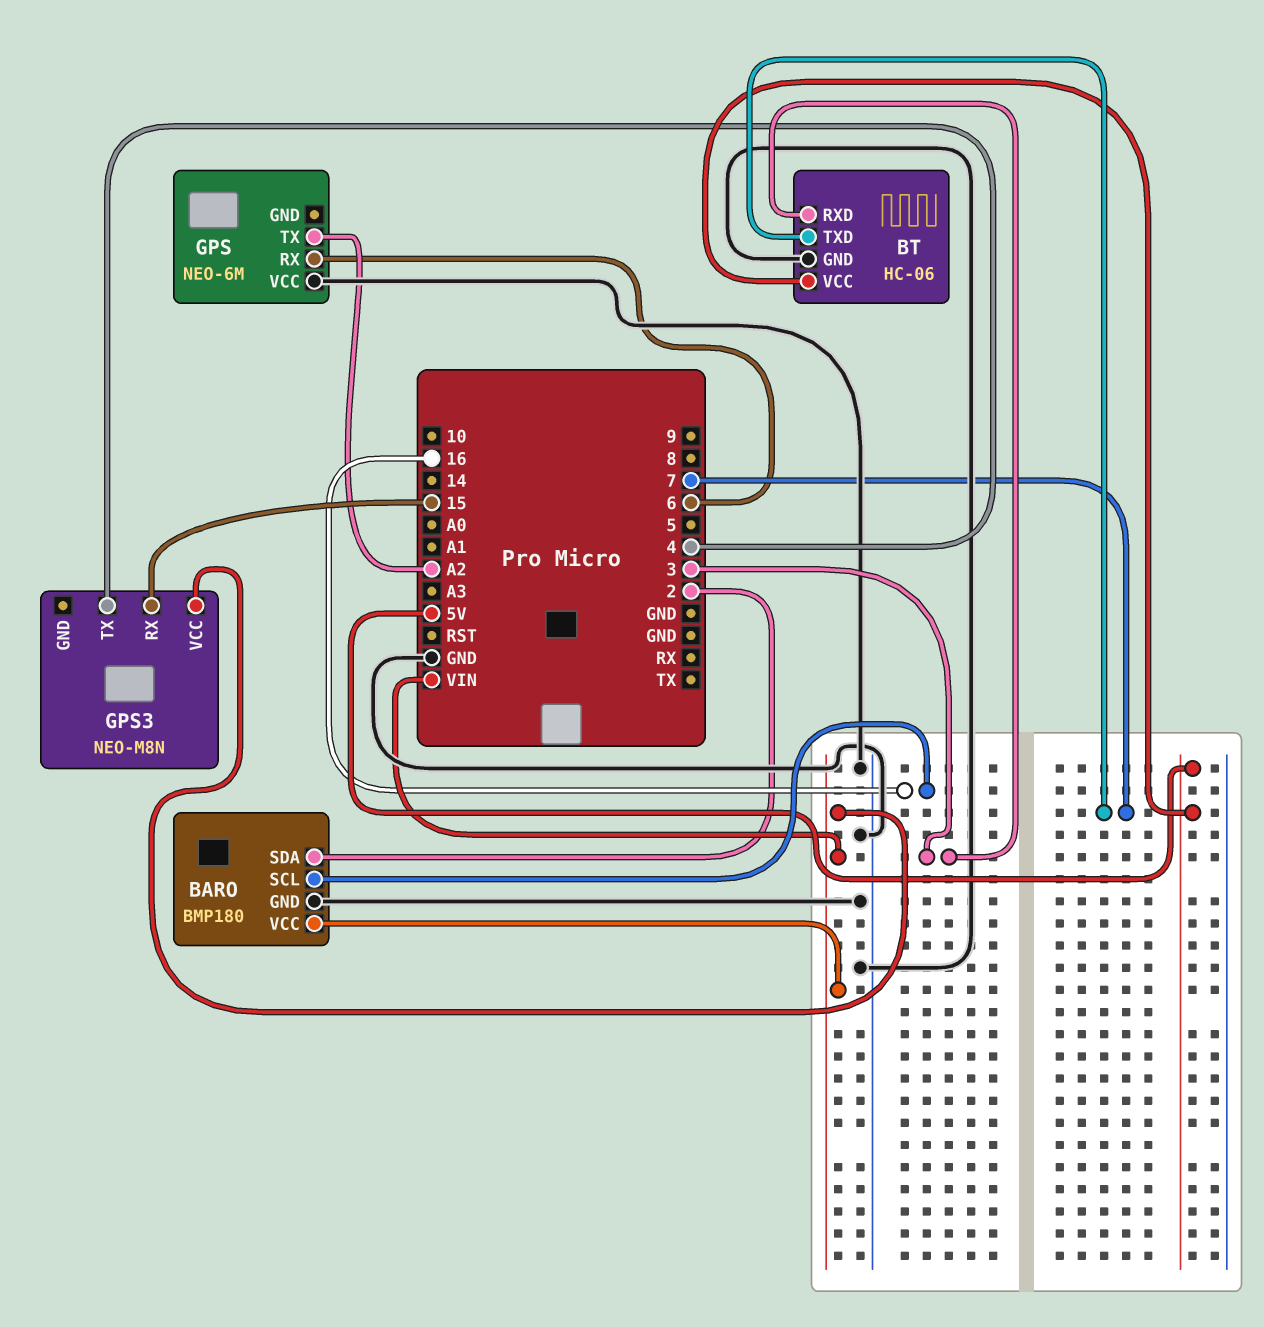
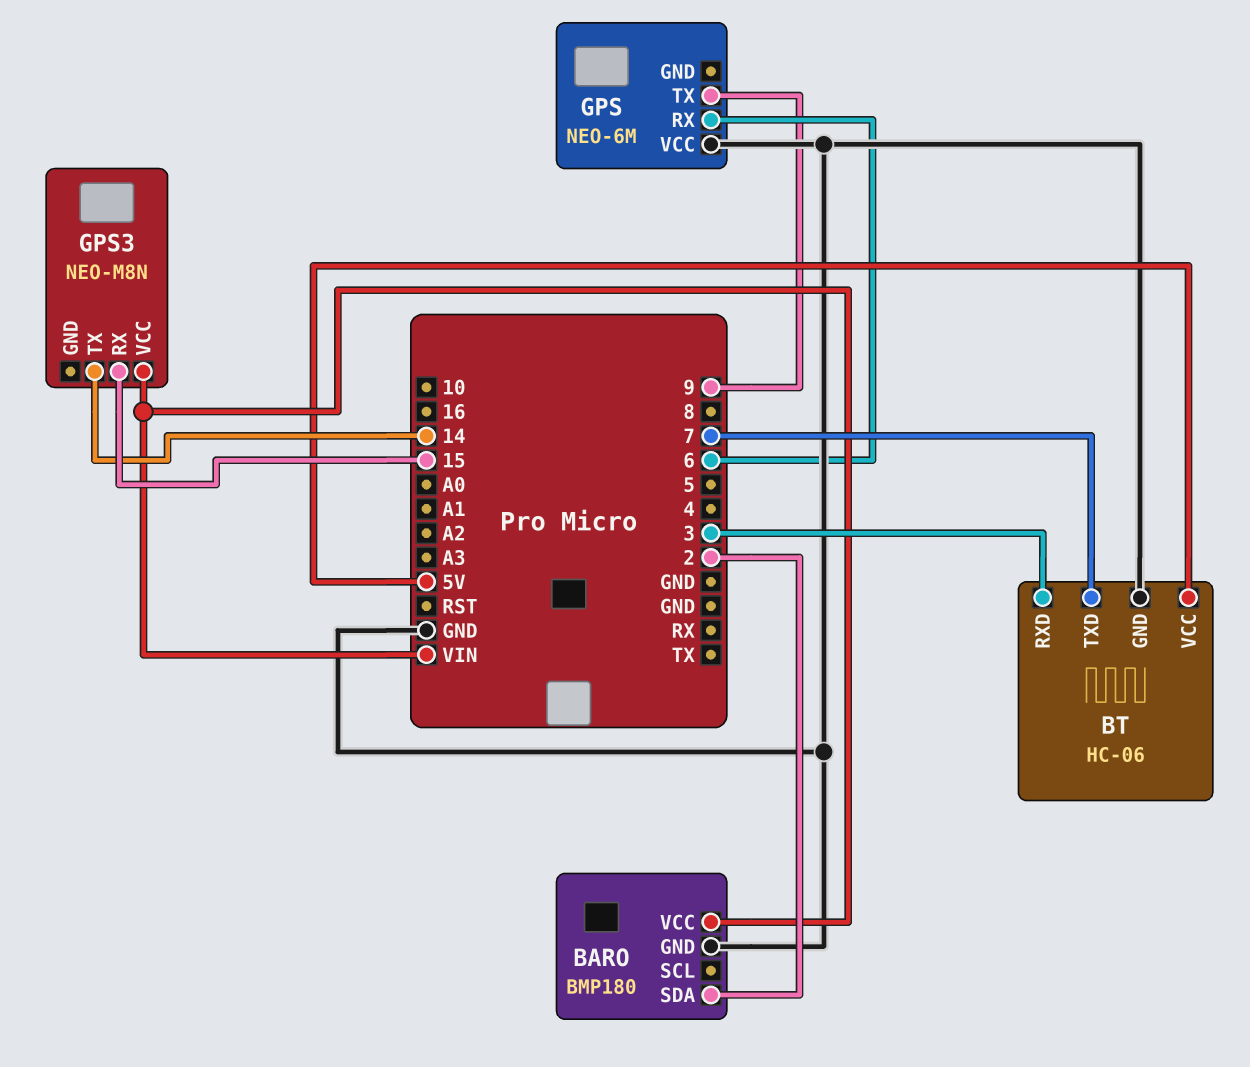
BARO pin SCL: 16 -> none
GPS pin TX: A2 -> 9
GPS3 pin TX: 4 -> 14

